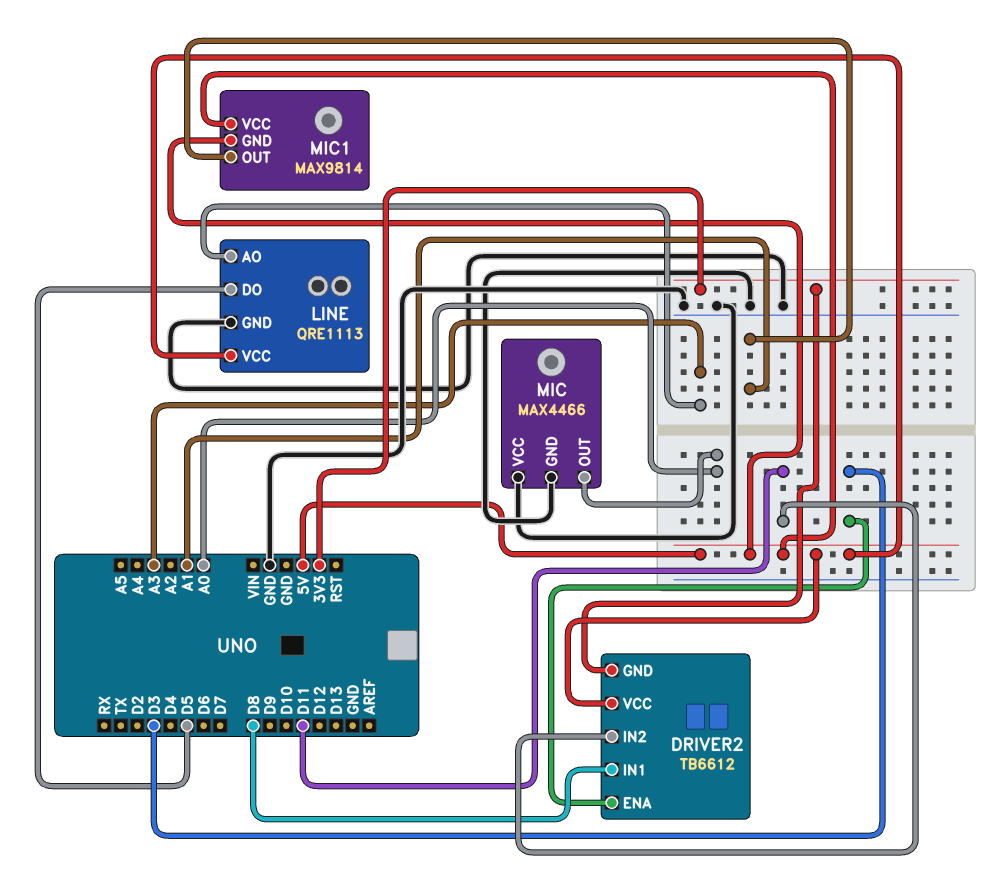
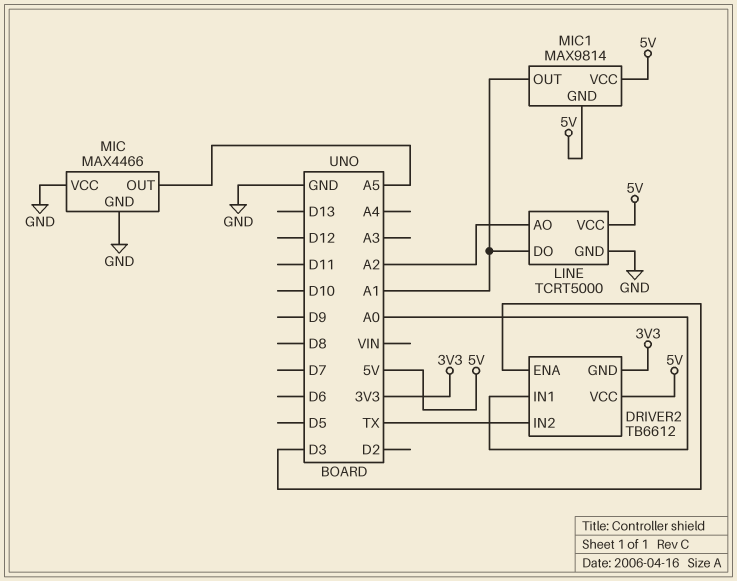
DRIVER2 pin IN1: D8 -> A0
DRIVER2 pin IN2: D11 -> TX
LINE: QRE1113 -> TCRT5000
LINE pin AO: A3 -> A2
LINE pin DO: D5 -> A1
MIC pin OUT: A0 -> A5

